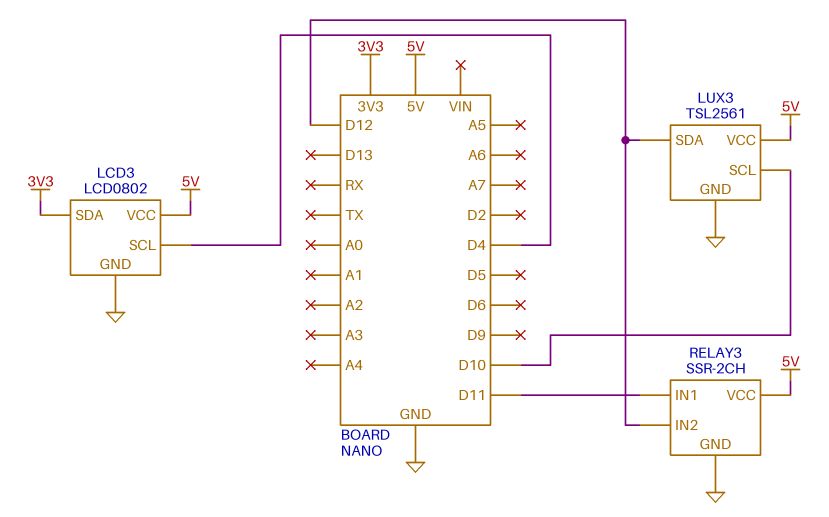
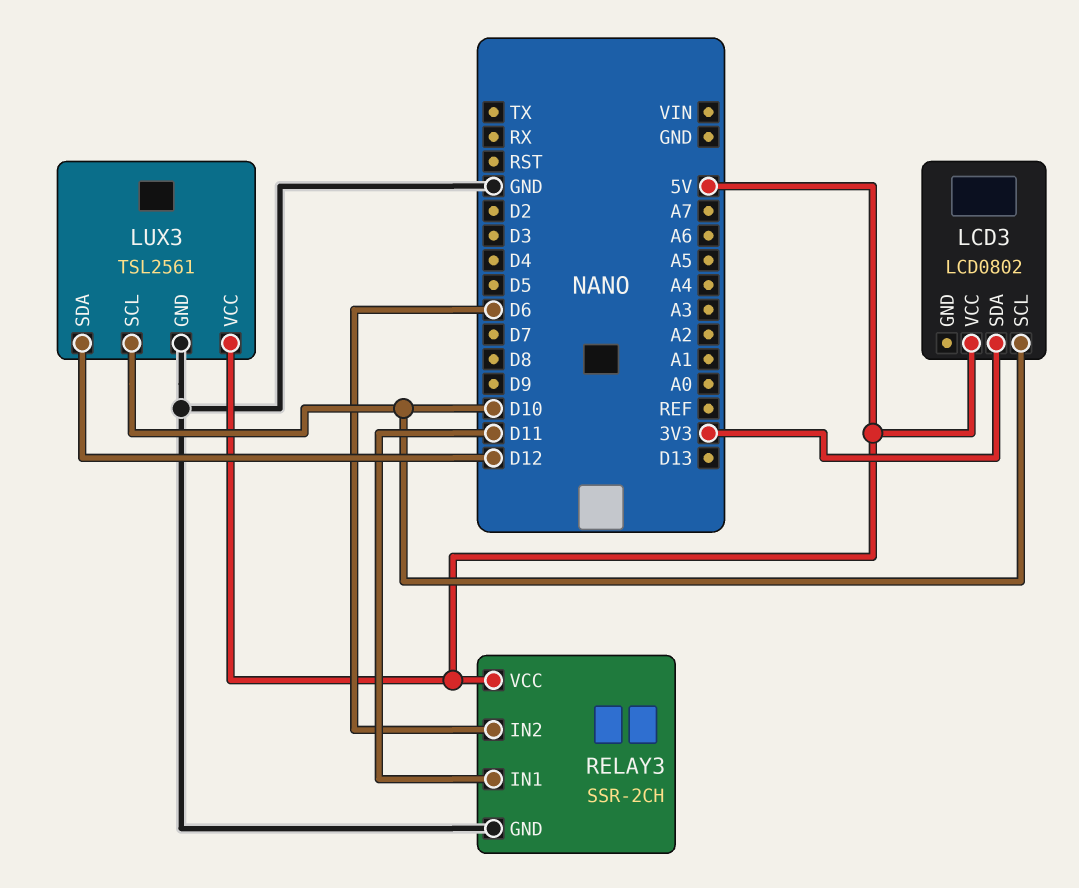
LCD3 pin GND: GND -> none
LCD3 pin SCL: D4 -> D10
RELAY3 pin IN2: D12 -> D6

